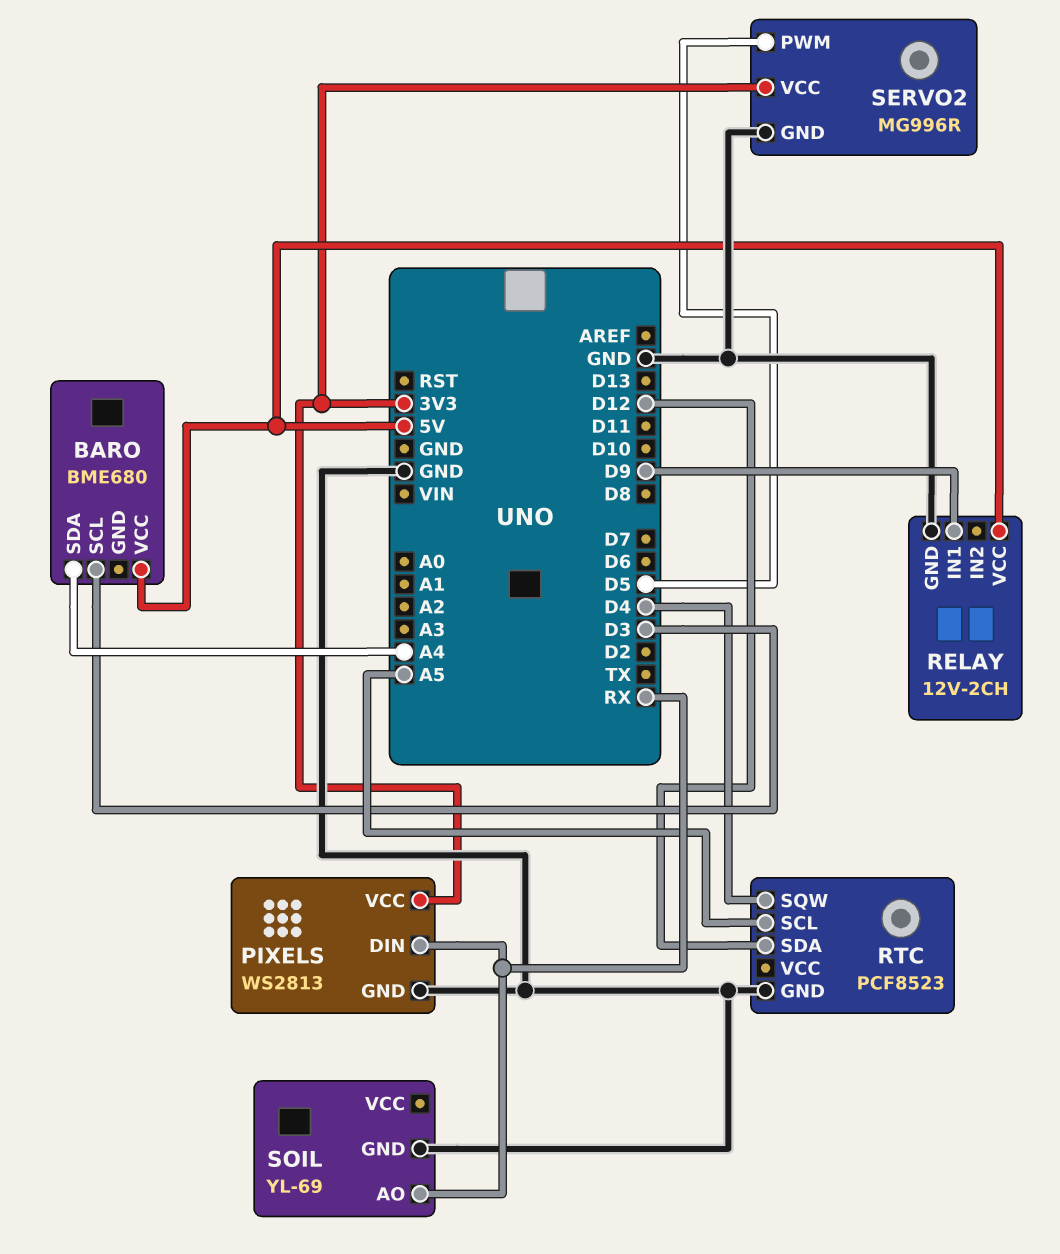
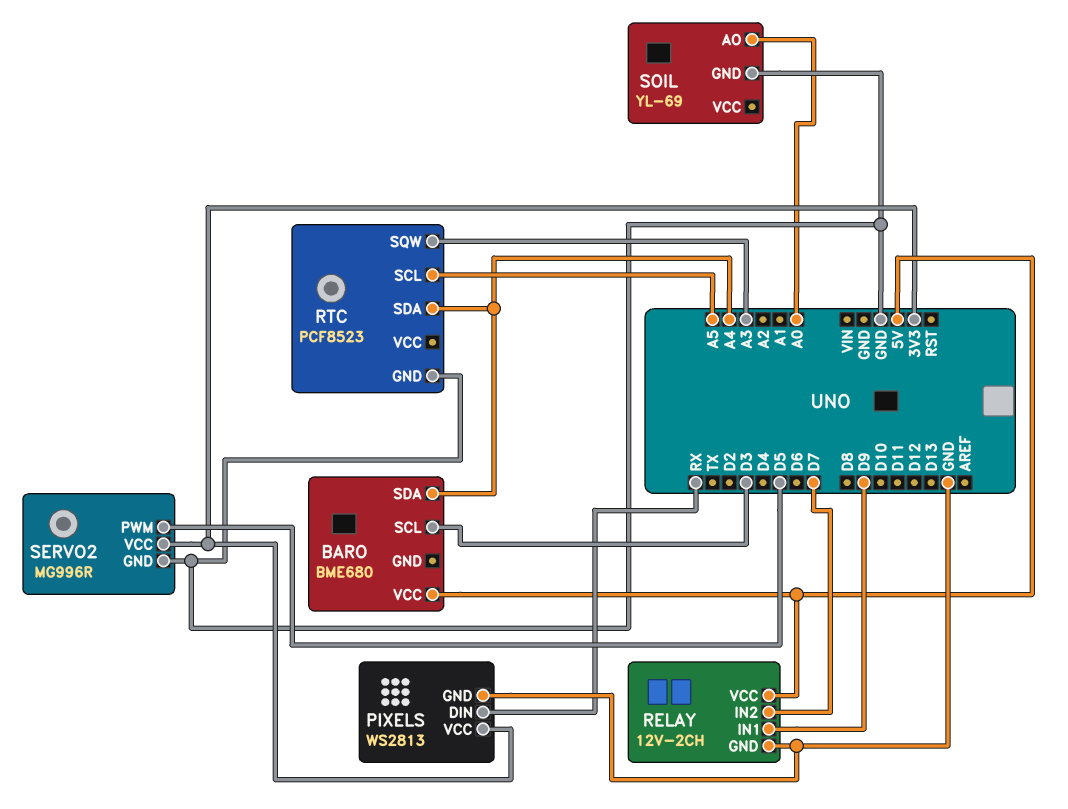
RELAY pin IN2: none -> D7
RTC pin SDA: D12 -> A4
RTC pin SQW: D4 -> A3
SOIL pin AO: RX -> A0

